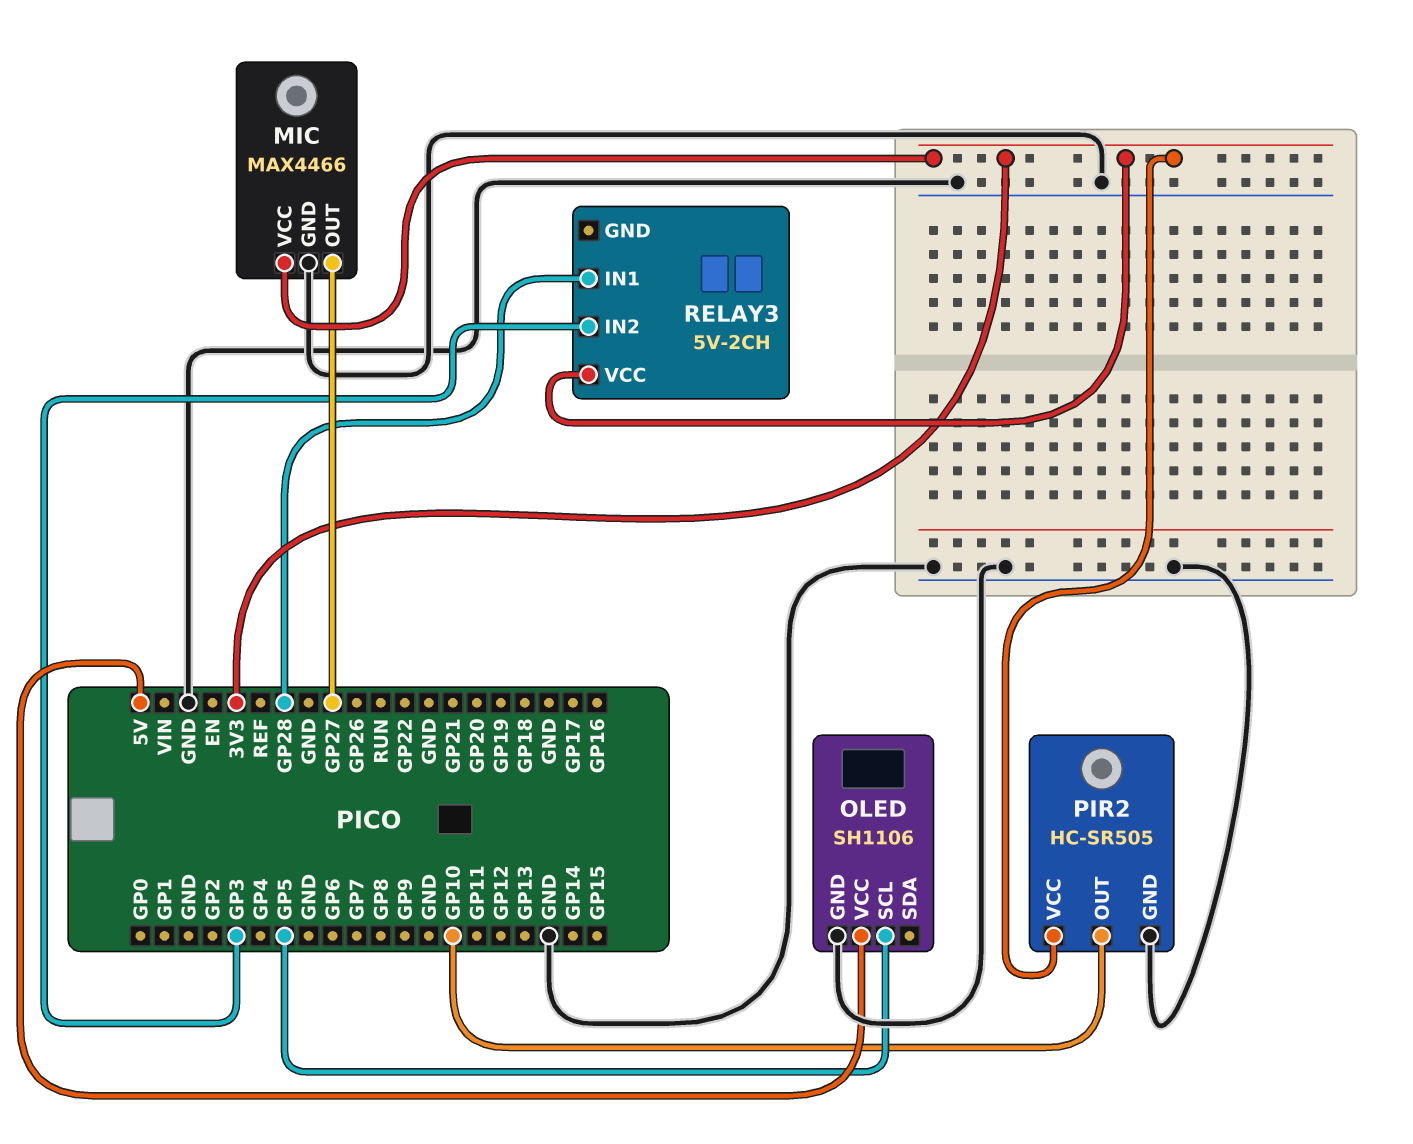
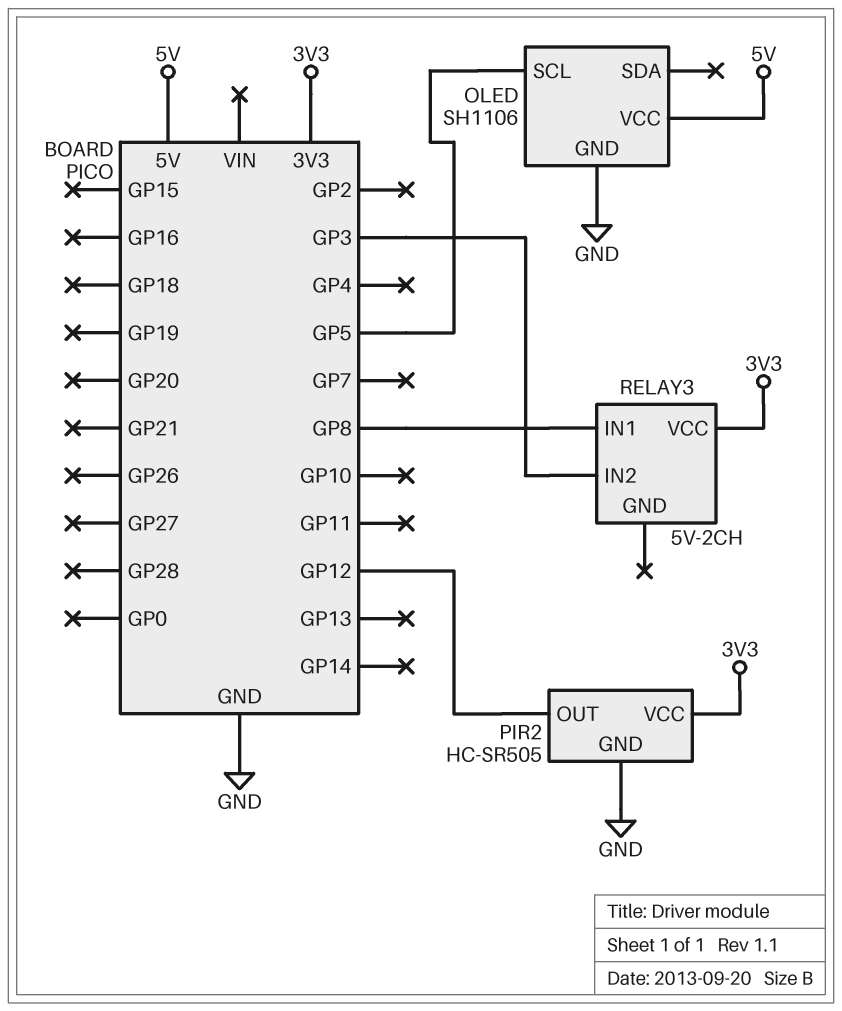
MIC: MAX4466 -> none
MIC pin GND: GND -> none
MIC pin OUT: GP27 -> none
MIC pin VCC: 3V3 -> none
PIR2 pin OUT: GP10 -> GP12
RELAY3 pin IN1: GP28 -> GP8

